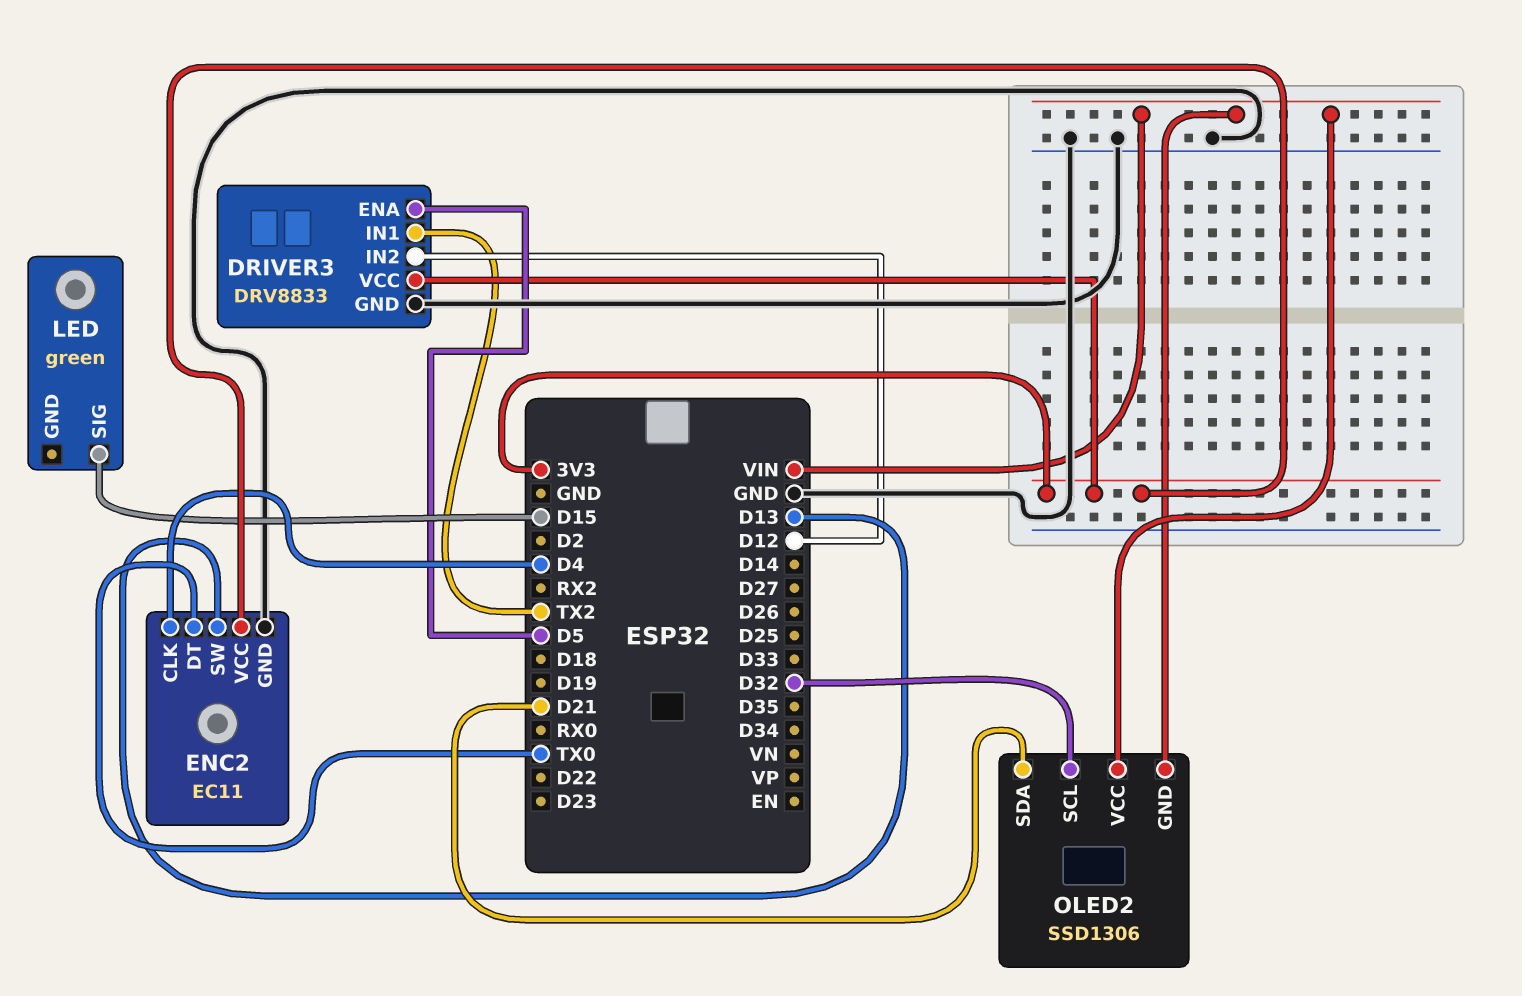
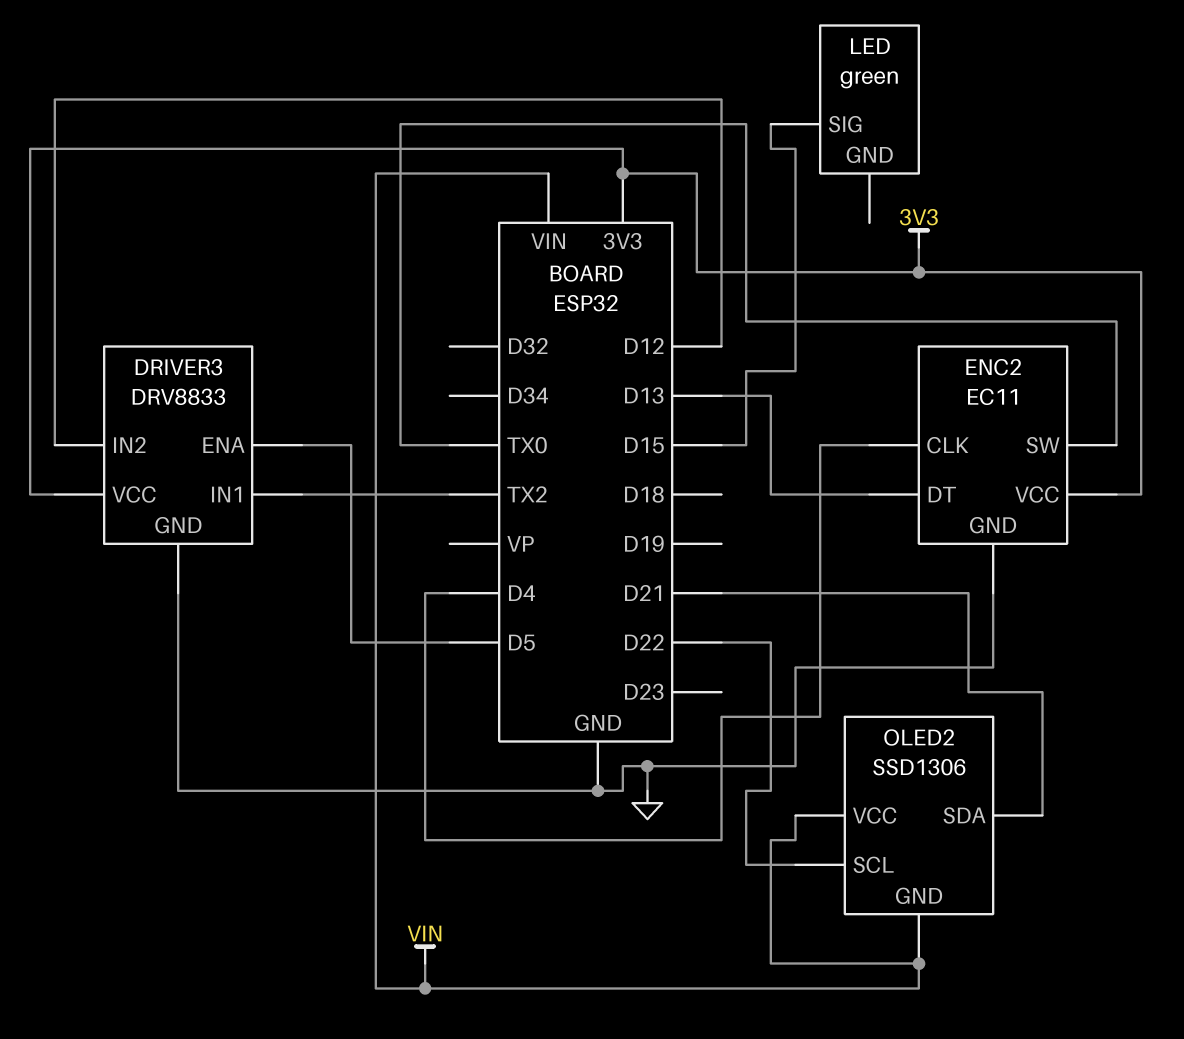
ENC2 pin DT: TX0 -> D13
ENC2 pin SW: D13 -> TX0
OLED2 pin SCL: D32 -> D22

